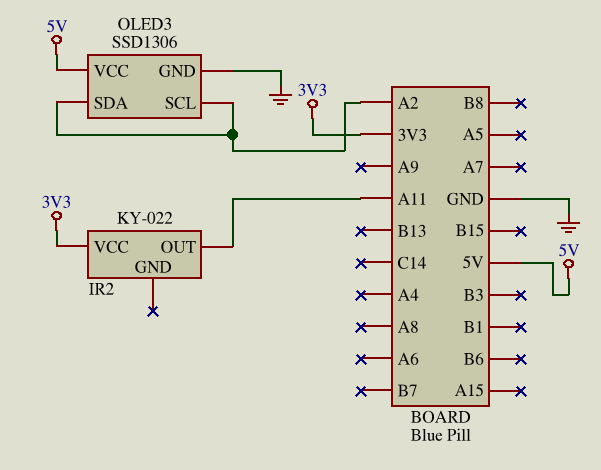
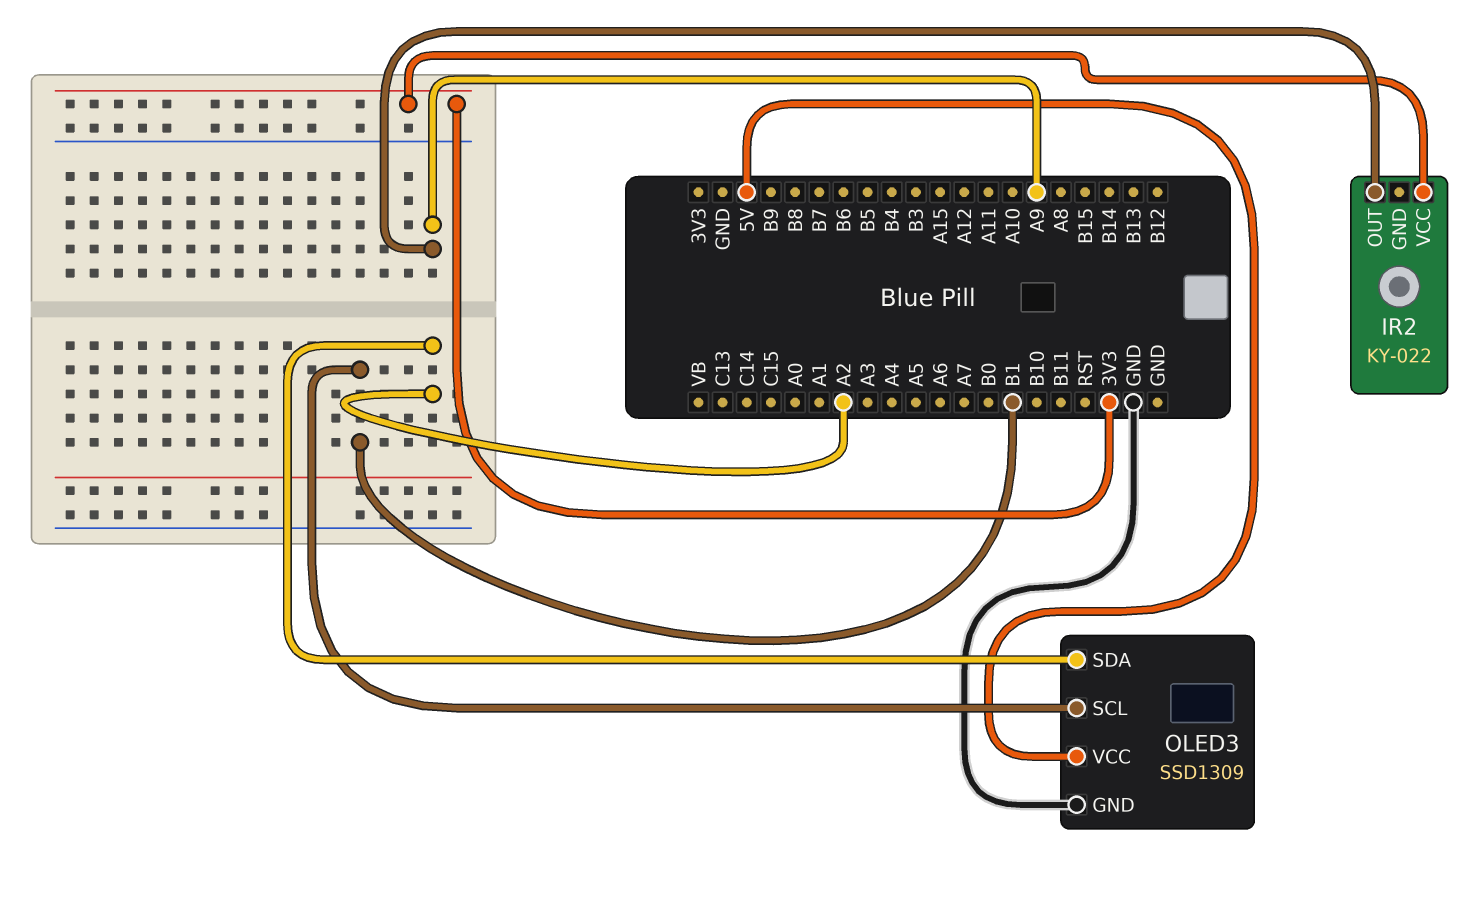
IR2 pin OUT: A11 -> A9
OLED3: SSD1306 -> SSD1309
OLED3 pin SCL: A2 -> B1

